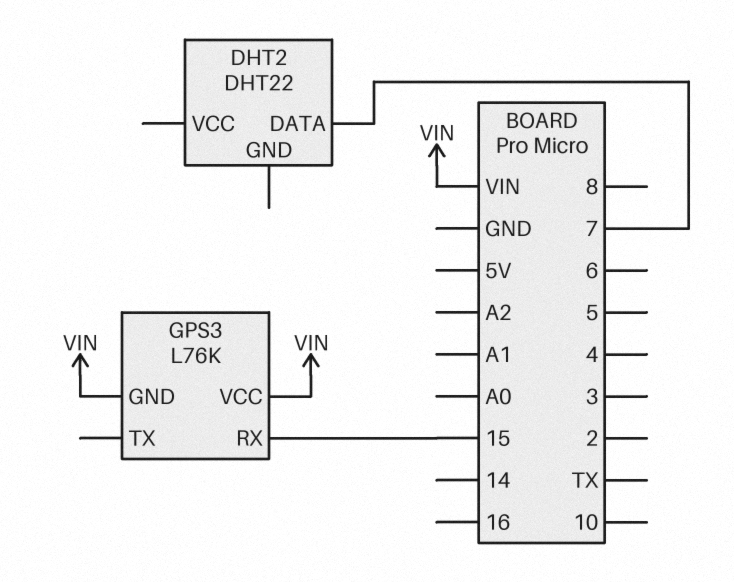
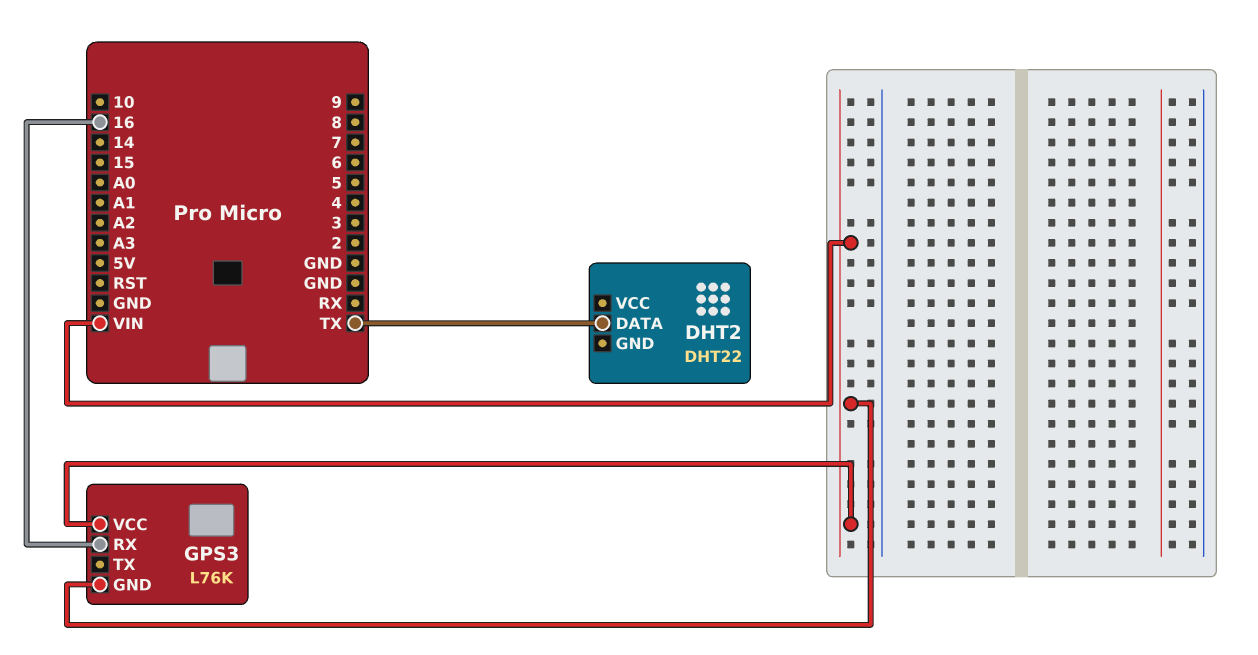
DHT2 pin DATA: 7 -> TX
GPS3 pin RX: 15 -> 16

